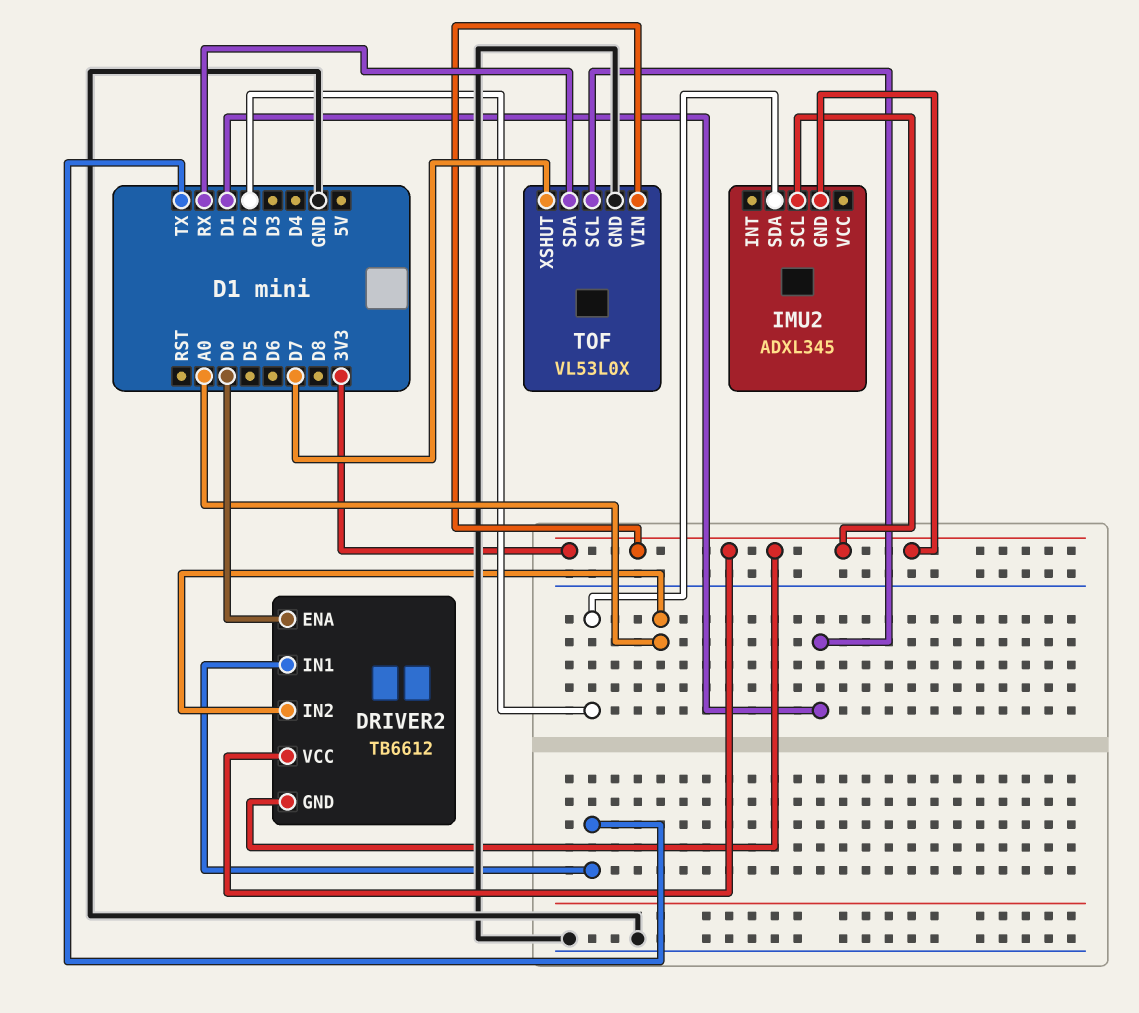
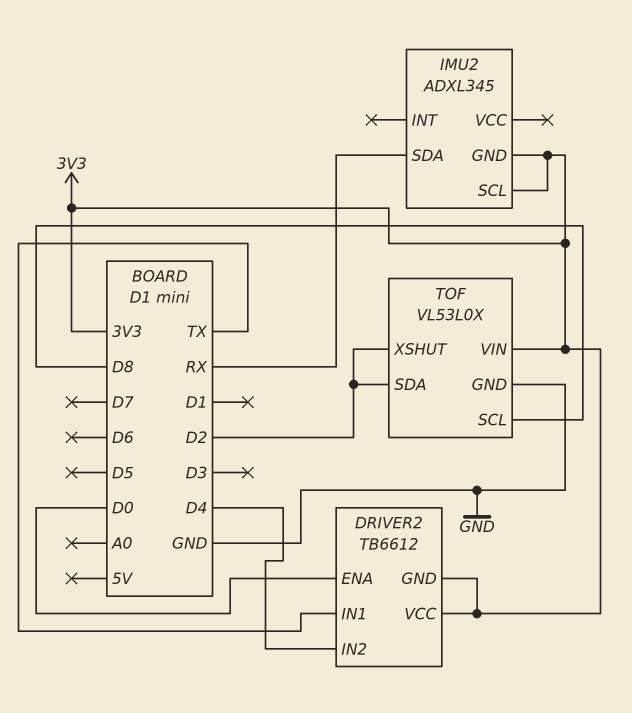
DRIVER2 pin IN2: A0 -> D4
IMU2 pin SDA: D2 -> RX
TOF pin SCL: D1 -> D8
TOF pin SDA: RX -> D2
TOF pin XSHUT: D7 -> D2

